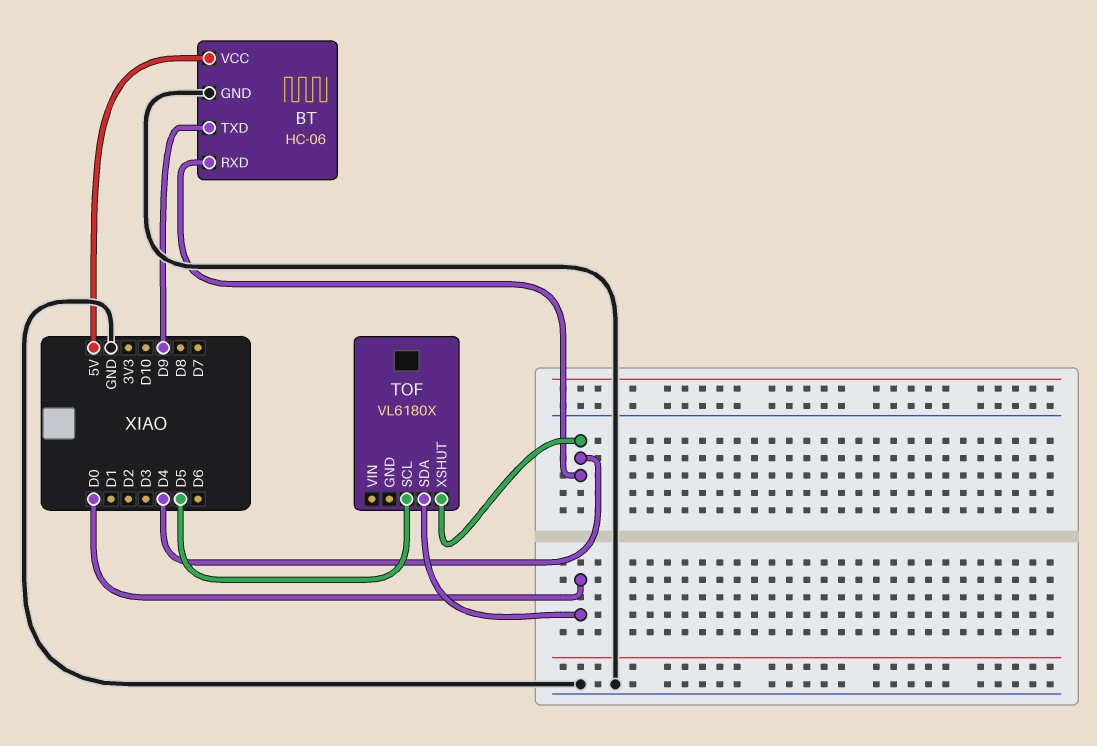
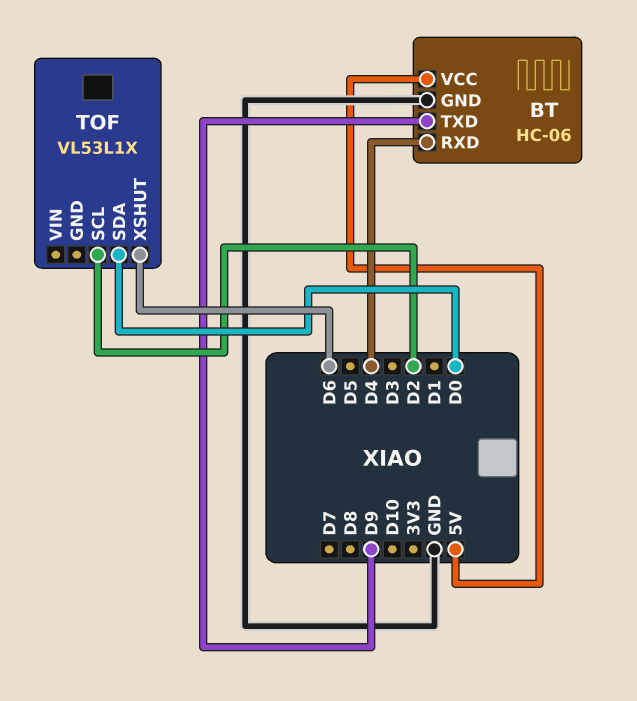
TOF: VL6180X -> VL53L1X
TOF pin SCL: D5 -> D2
TOF pin XSHUT: D4 -> D6

